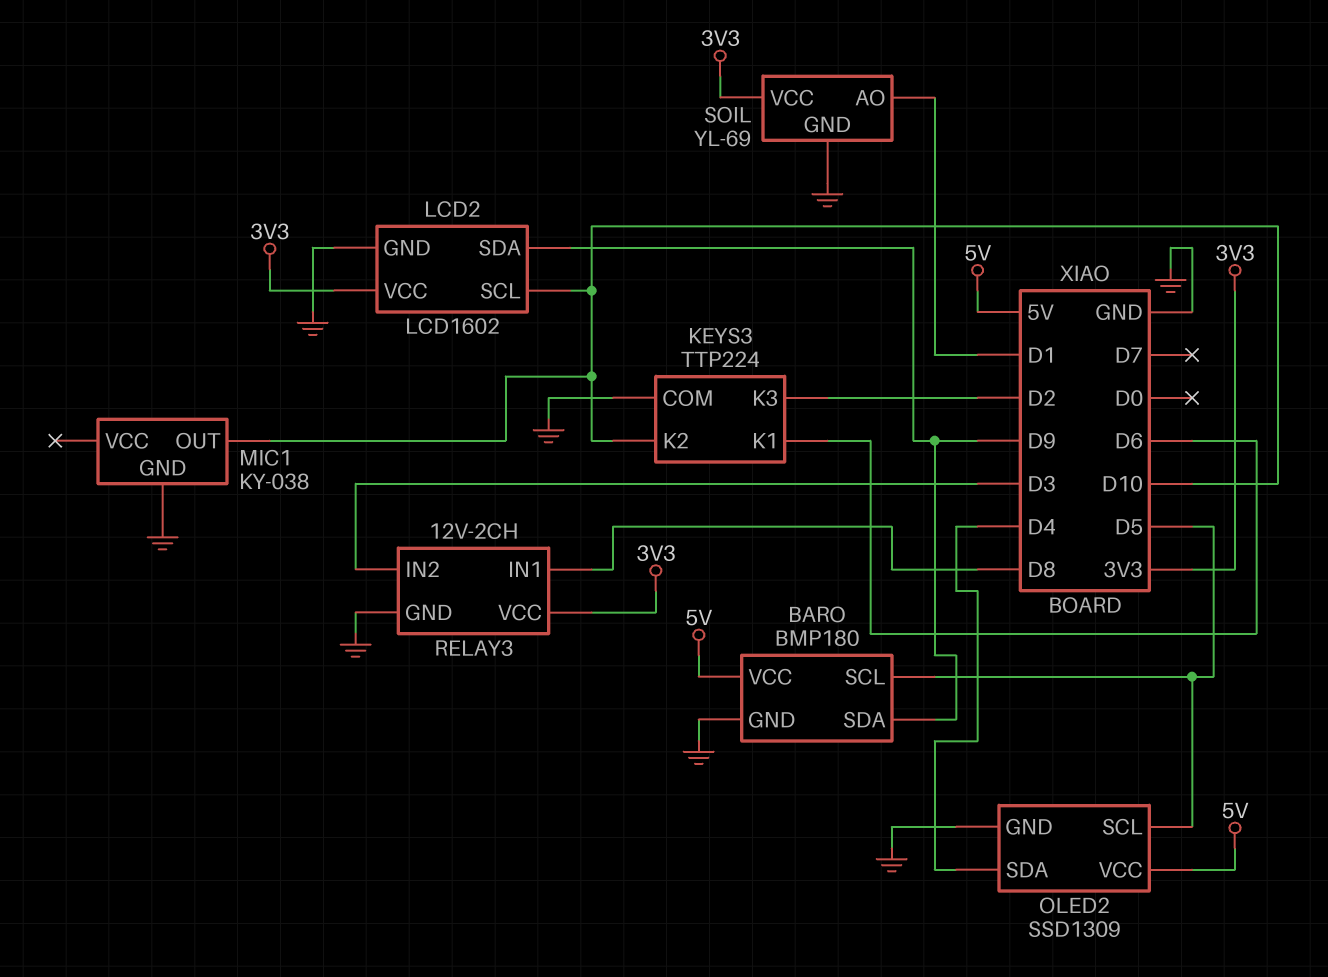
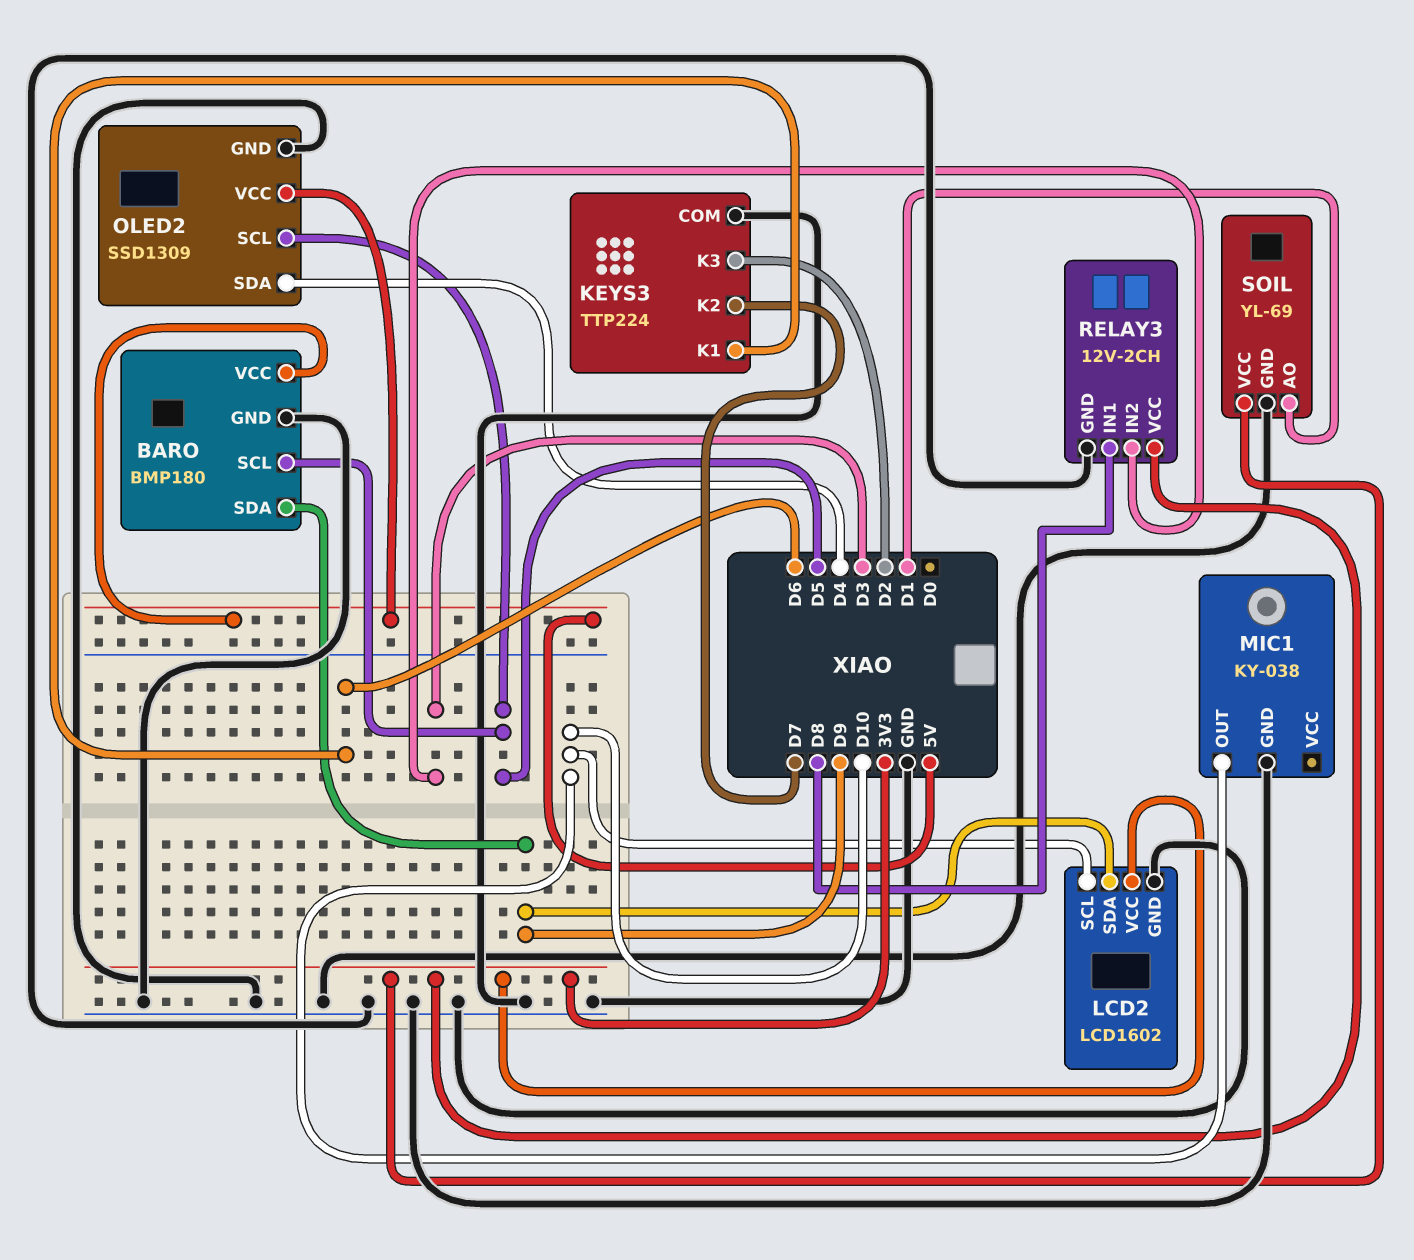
KEYS3 pin K2: D10 -> D7

